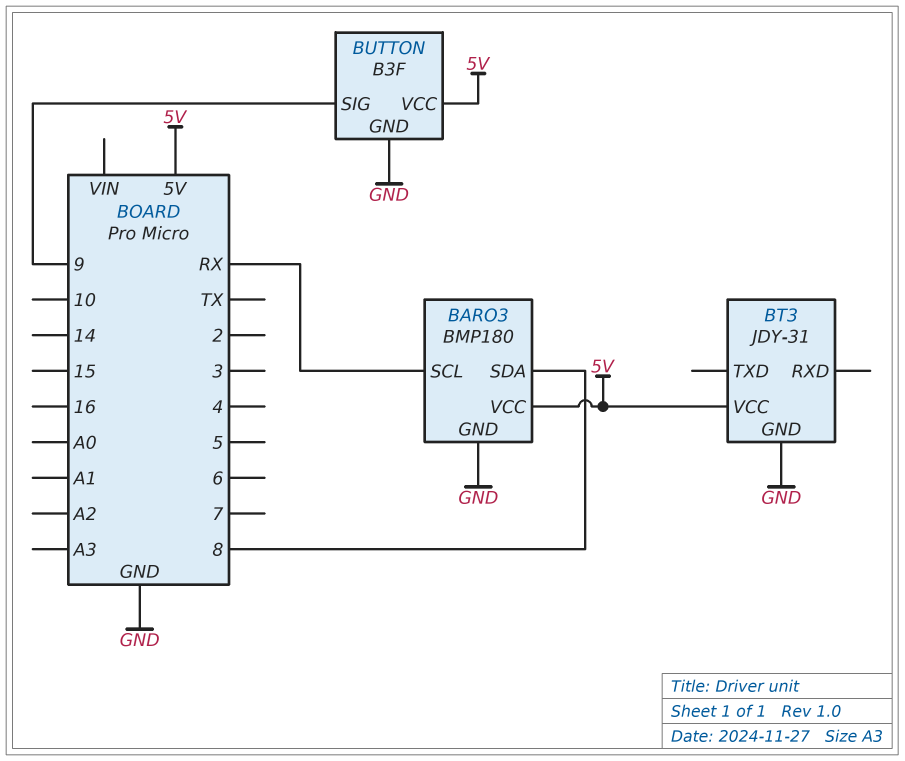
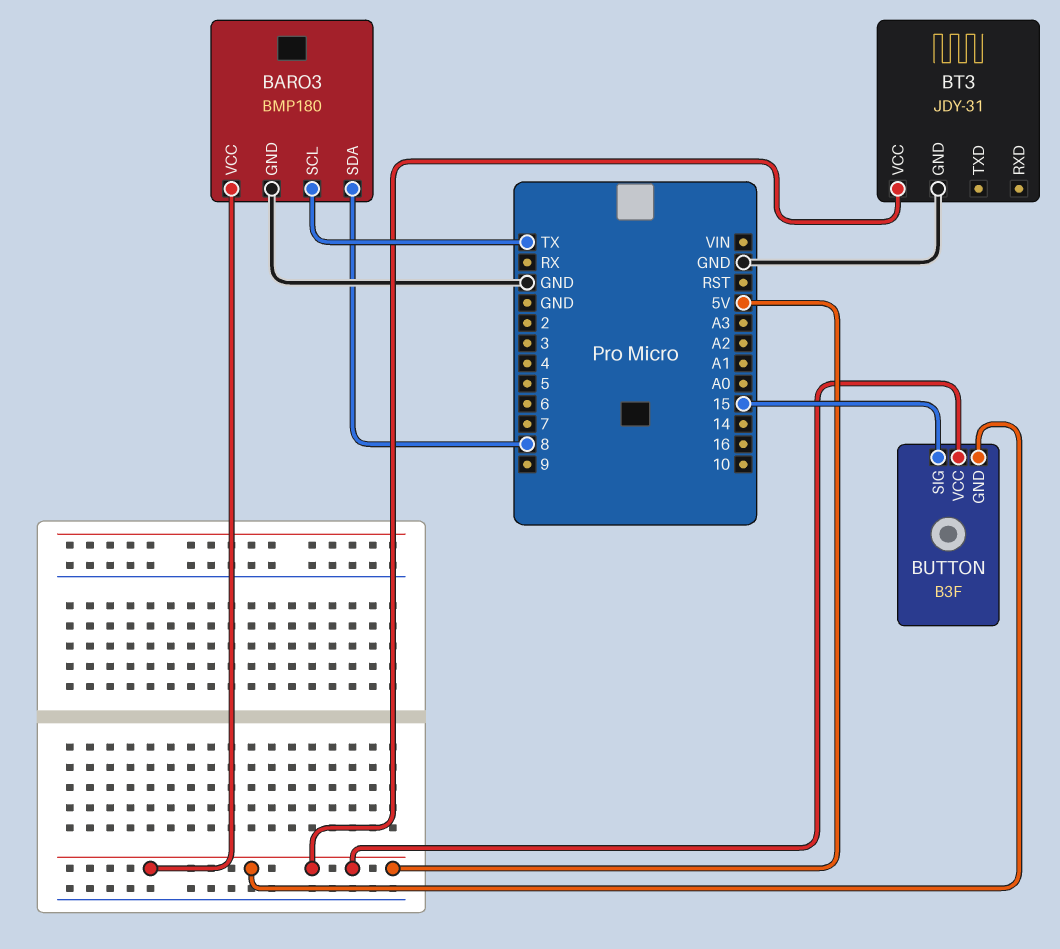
BARO3 pin SCL: RX -> TX
BUTTON pin GND: GND -> 5V
BUTTON pin SIG: 9 -> 15

